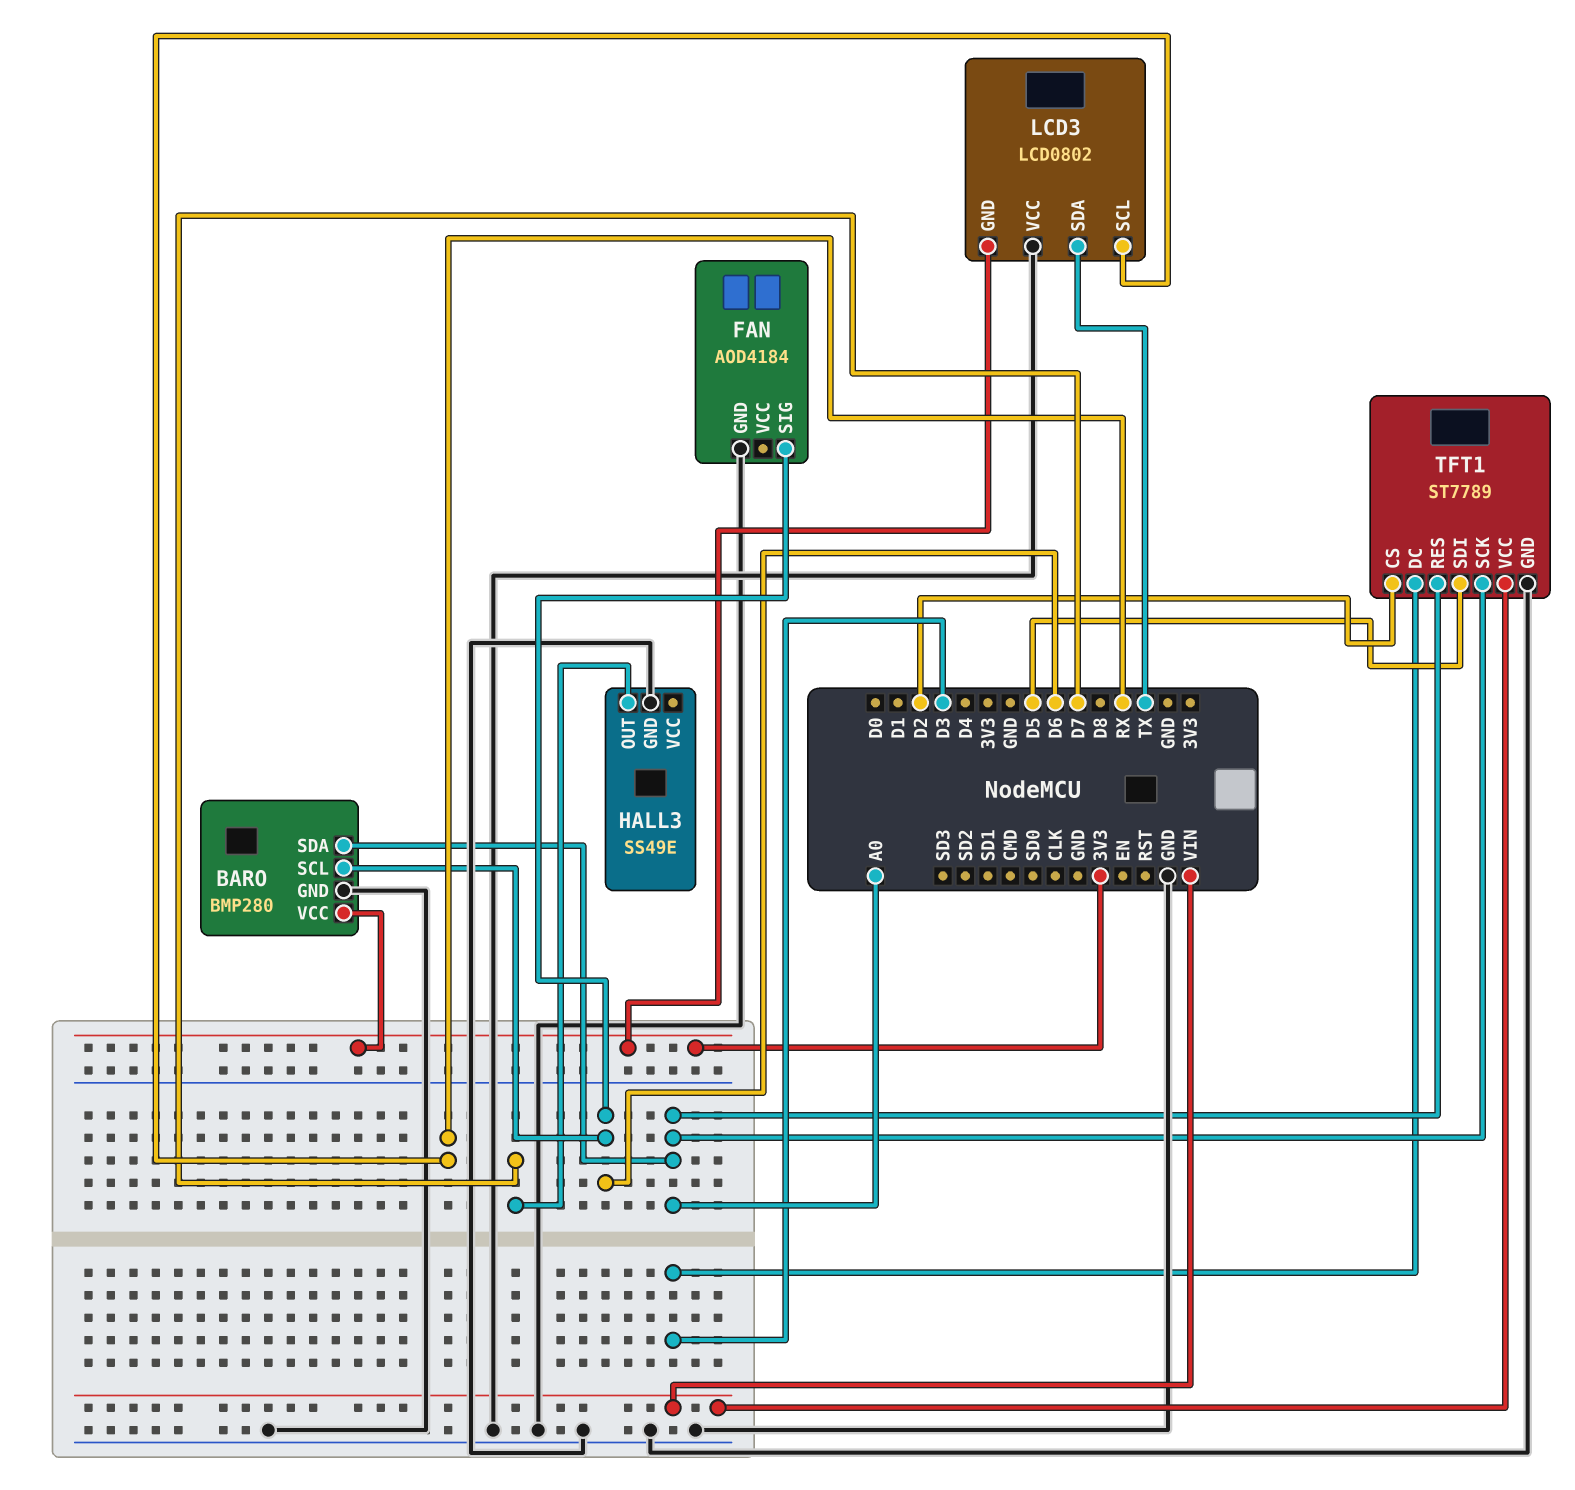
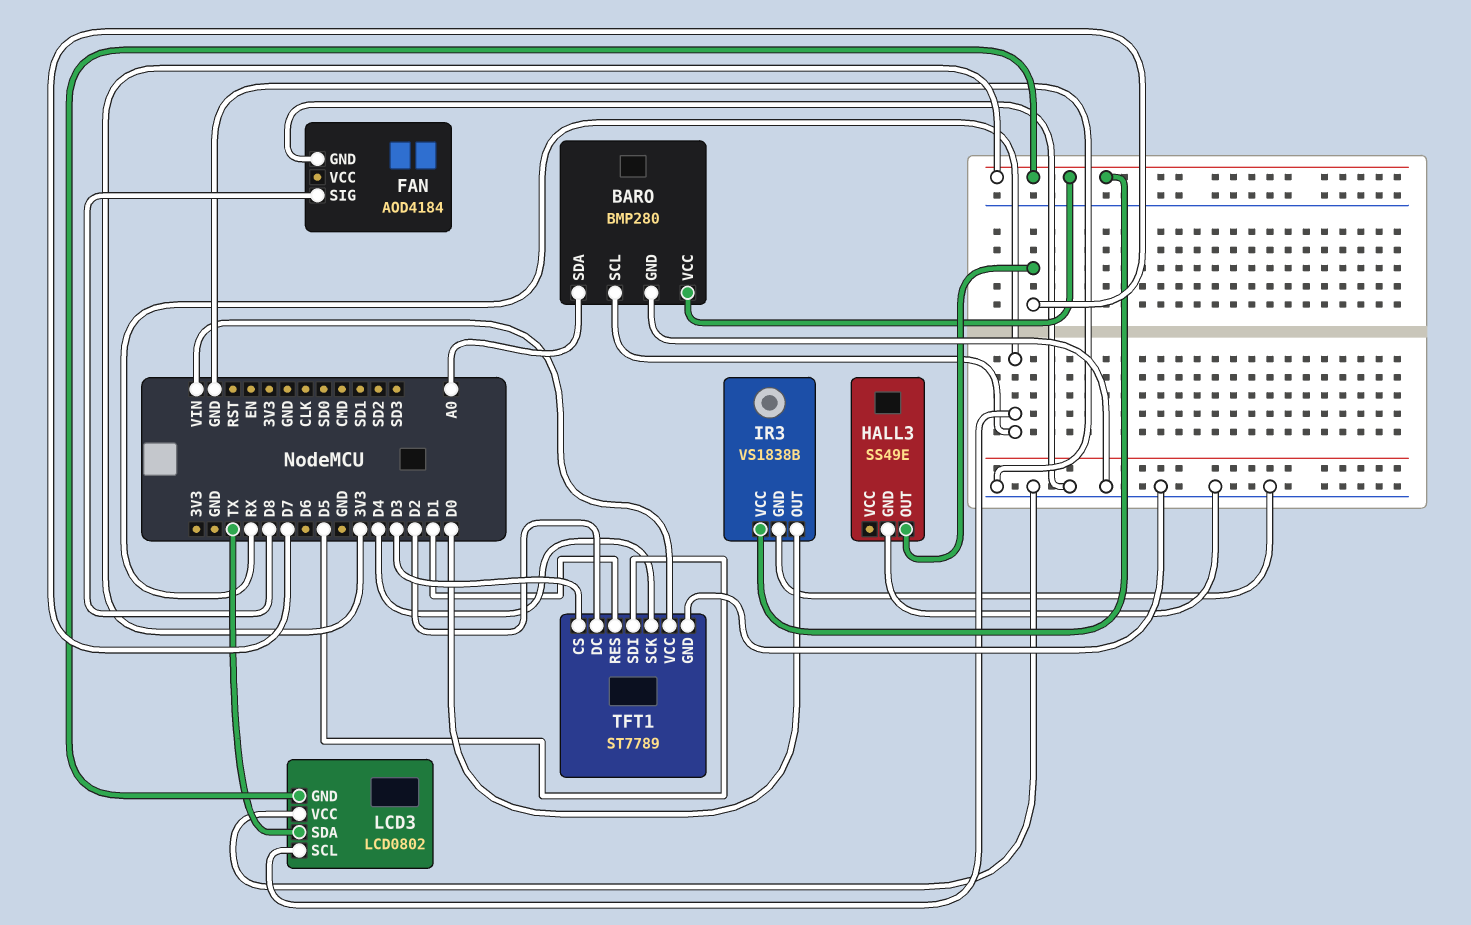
BARO pin SCL: D6 -> RX
FAN pin SIG: D6 -> D8
IR3: none -> VS1838B
IR3 pin GND: none -> GND
IR3 pin OUT: none -> D0
IR3 pin VCC: none -> 3V3
TFT1 pin CS: D2 -> D3
TFT1 pin DC: D3 -> D2
TFT1 pin RES: A0 -> D1
TFT1 pin SCK: A0 -> D4

